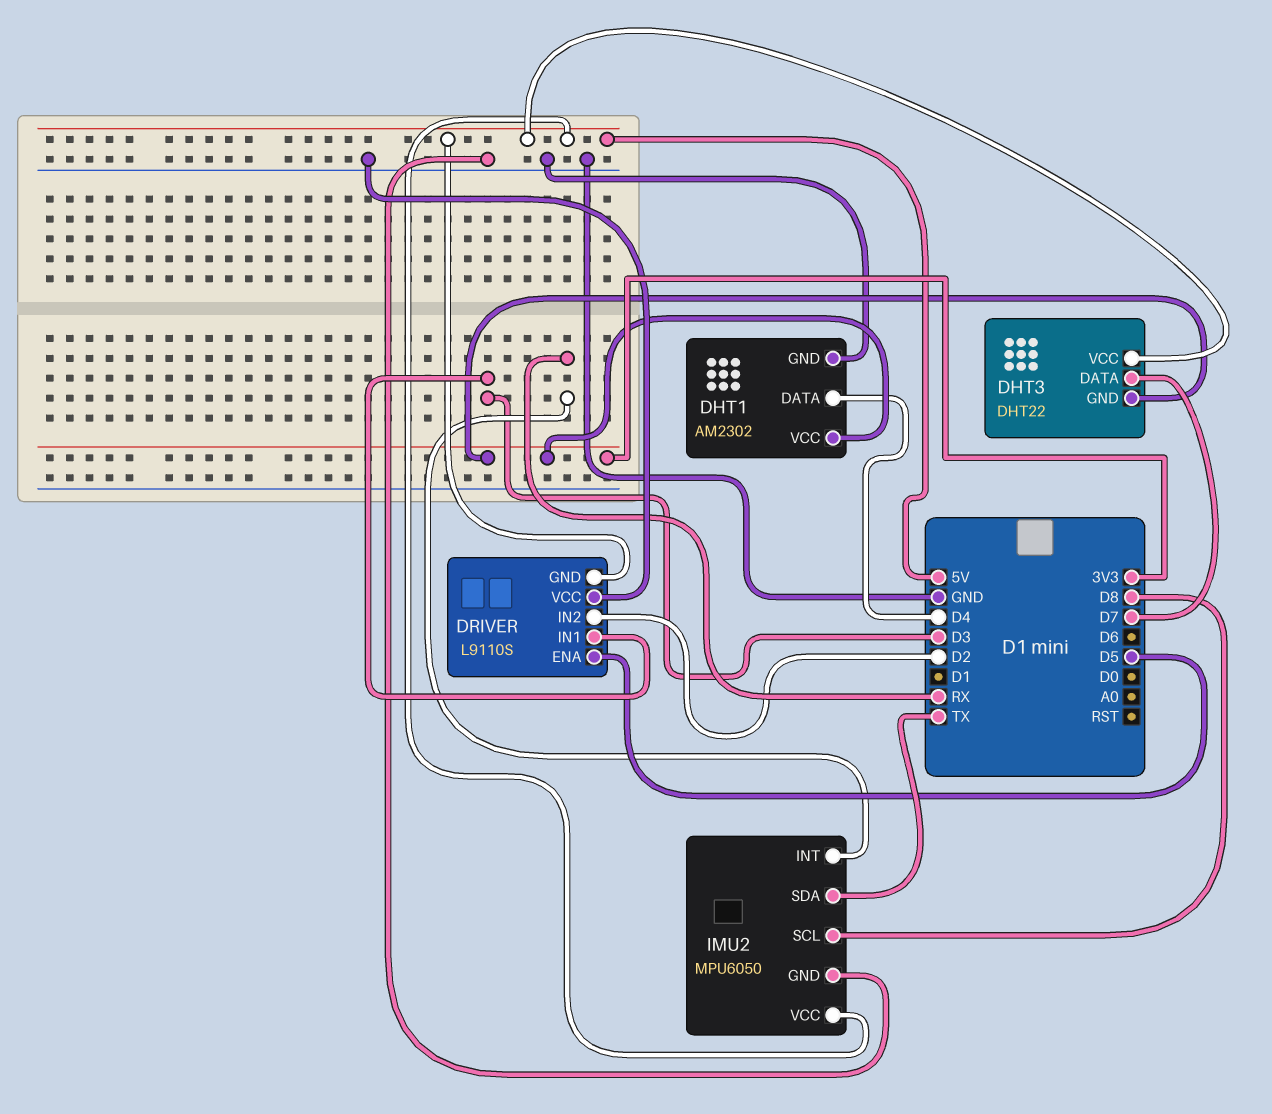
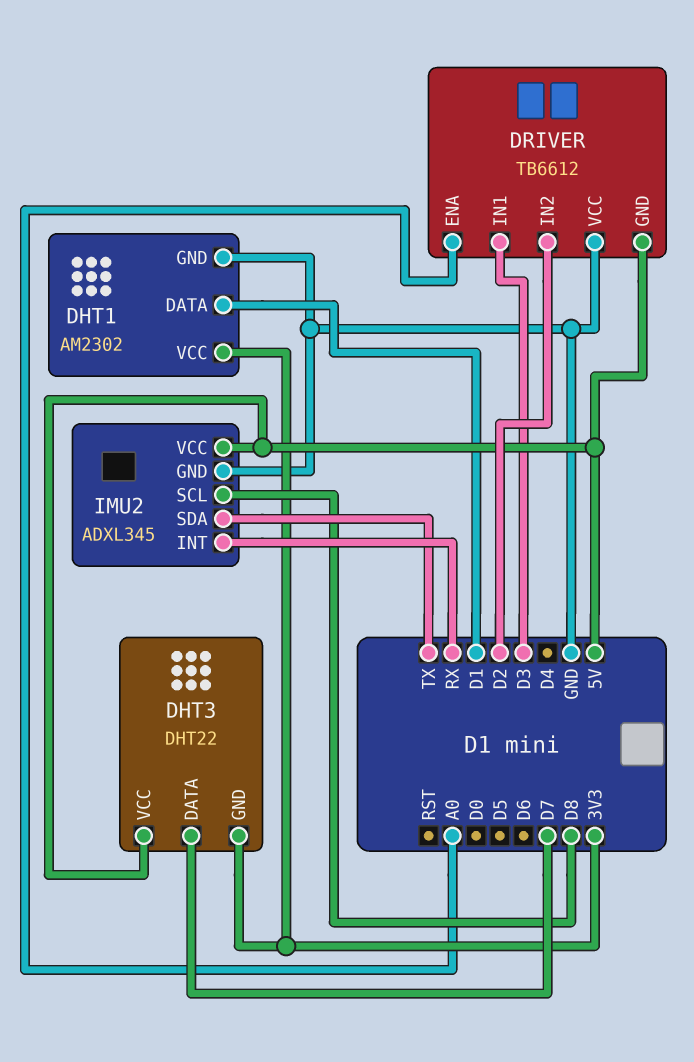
DHT1 pin DATA: D4 -> D1
DRIVER: L9110S -> TB6612
DRIVER pin ENA: D5 -> A0
IMU2: MPU6050 -> ADXL345

